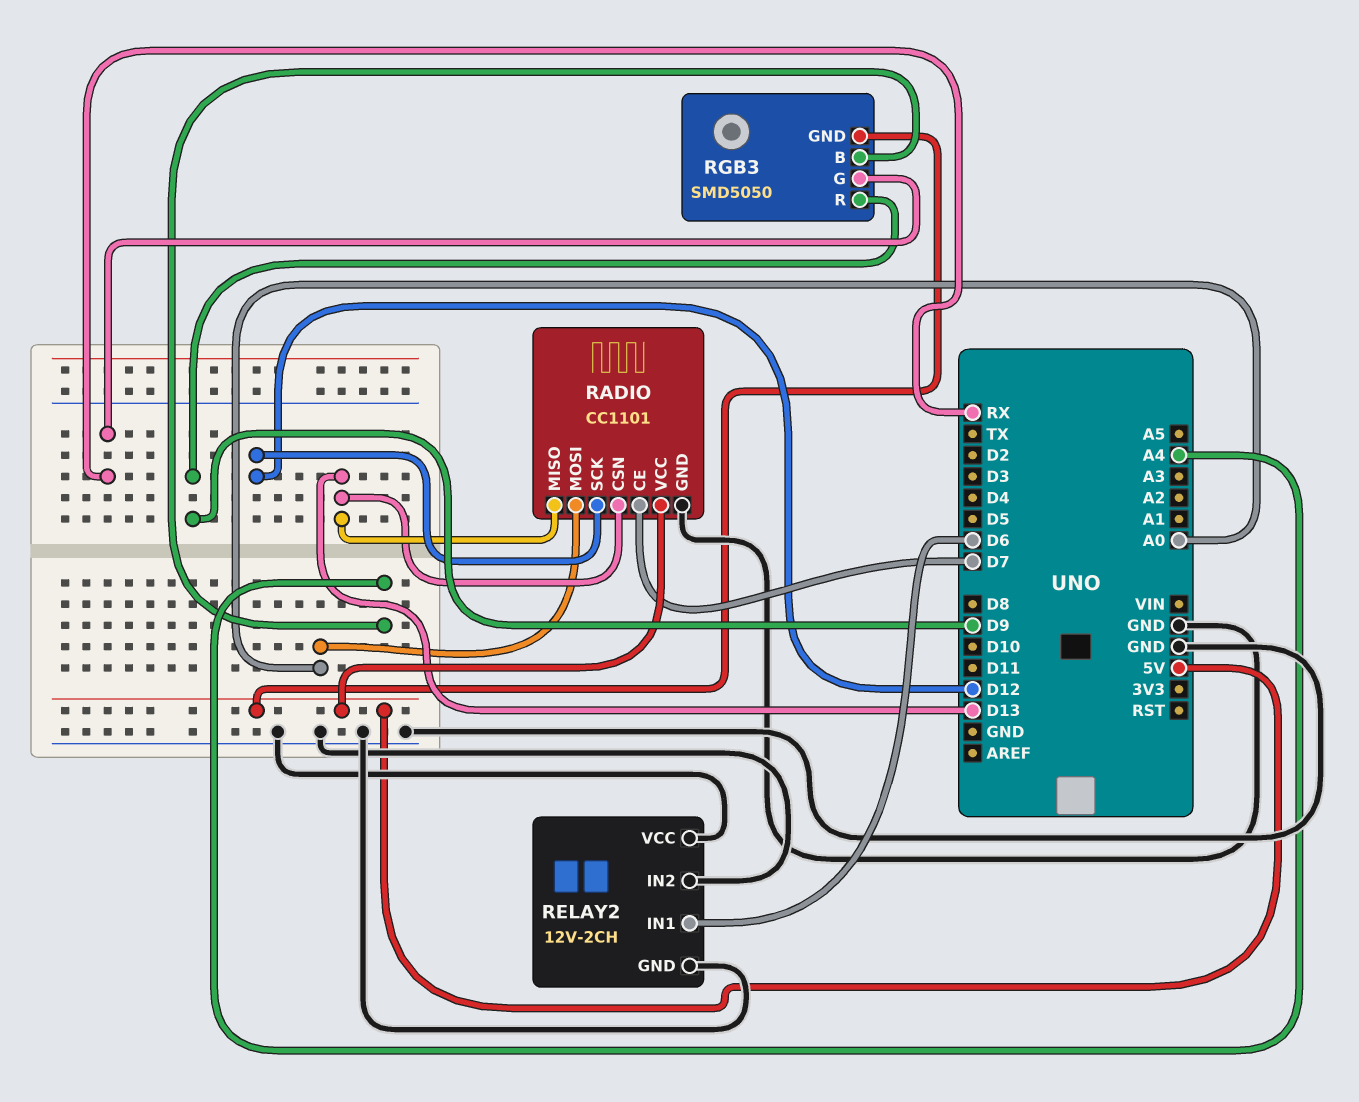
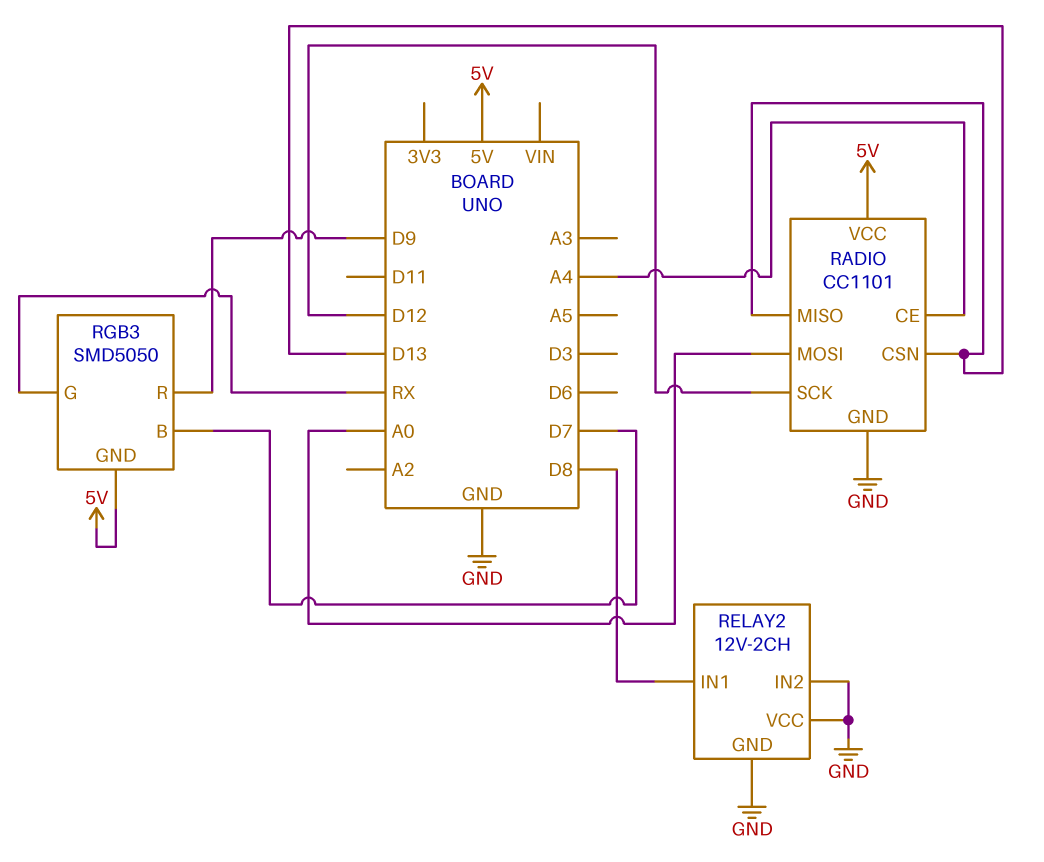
RADIO pin CE: D7 -> A4
RELAY2 pin IN1: D6 -> D8
RGB3 pin B: A4 -> D7

